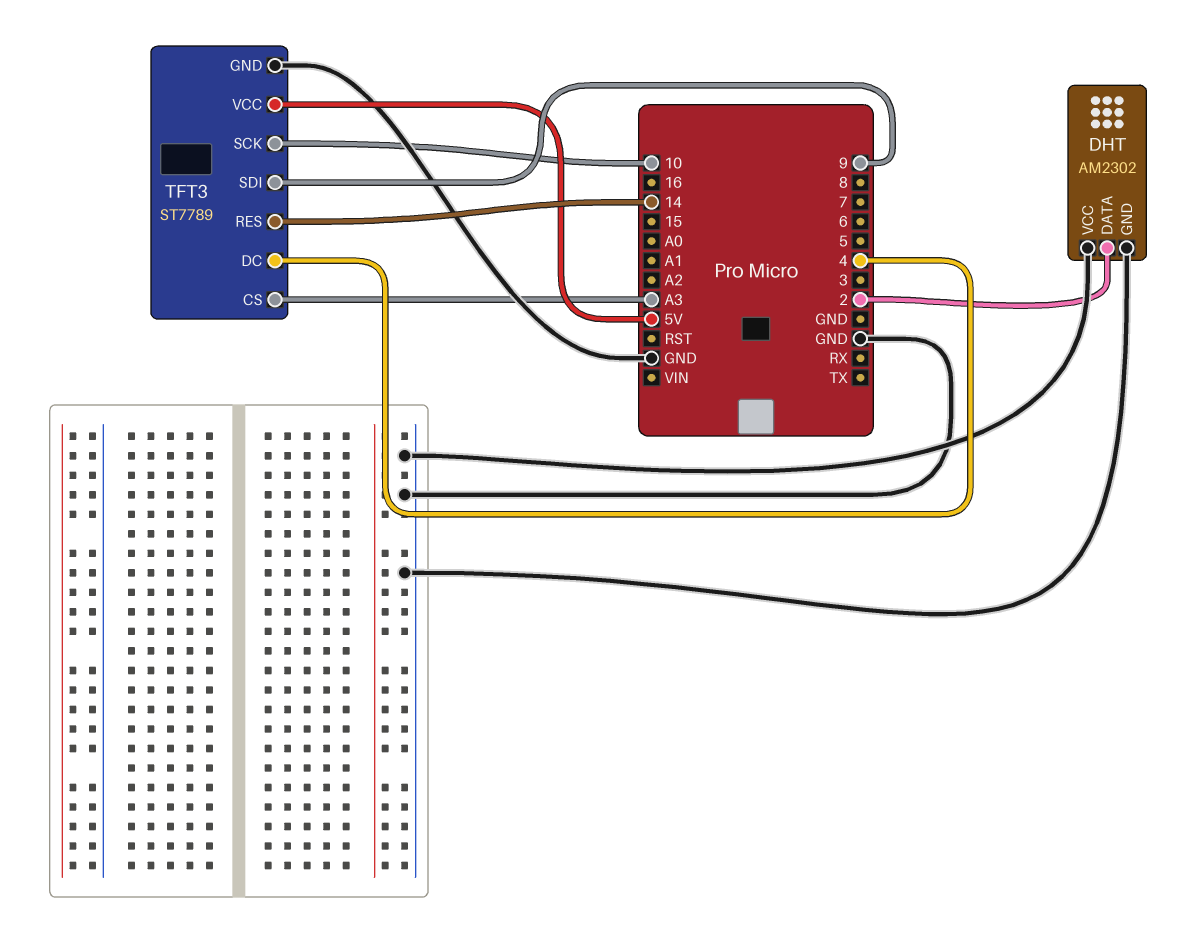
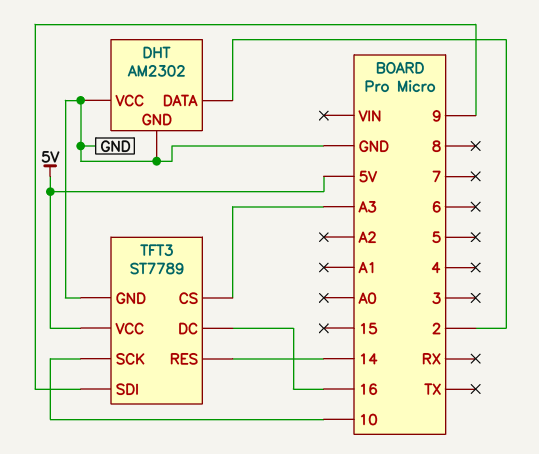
TFT3 pin DC: 4 -> 16

